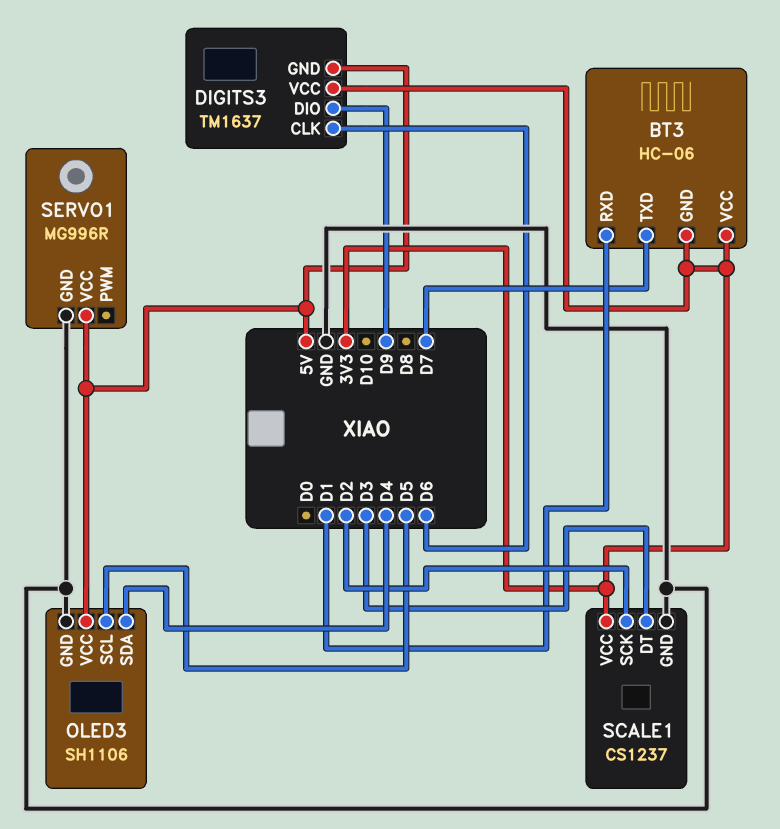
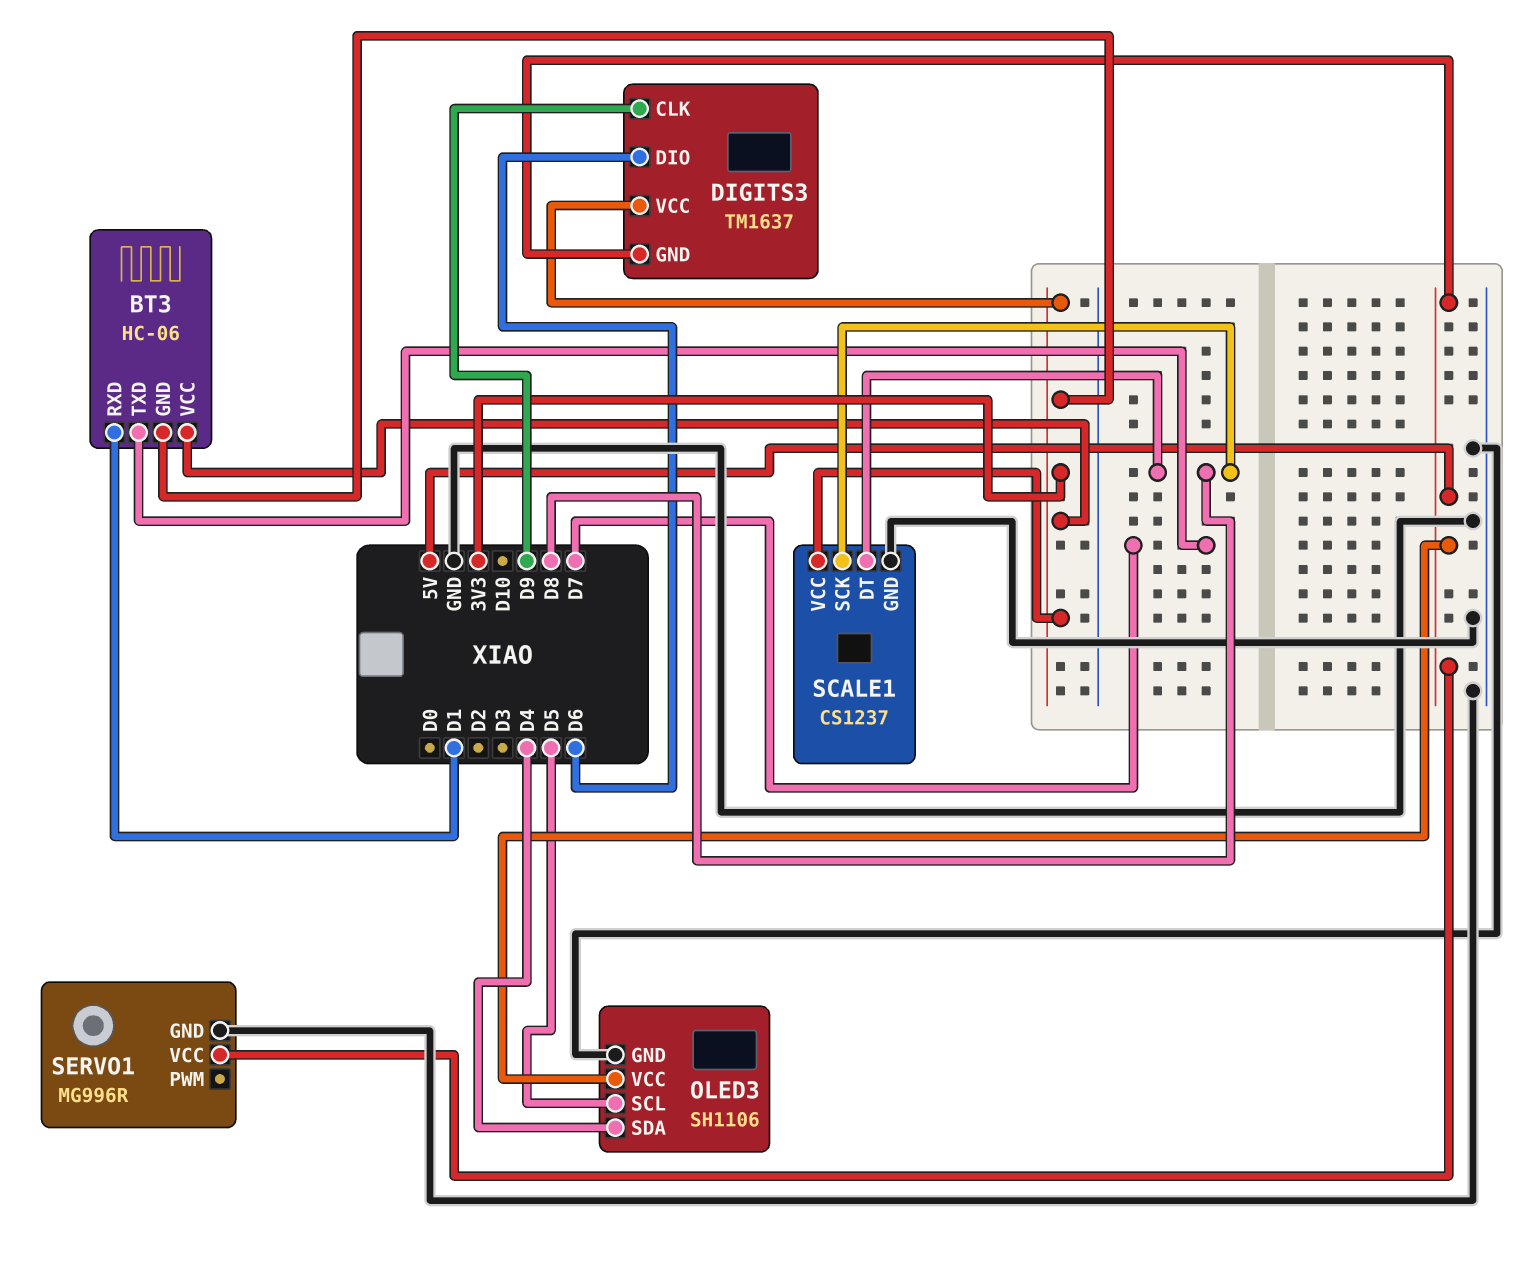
DIGITS3 pin CLK: D6 -> D9
DIGITS3 pin DIO: D9 -> D6
SCALE1 pin DT: D3 -> D8
SCALE1 pin SCK: D2 -> D8

